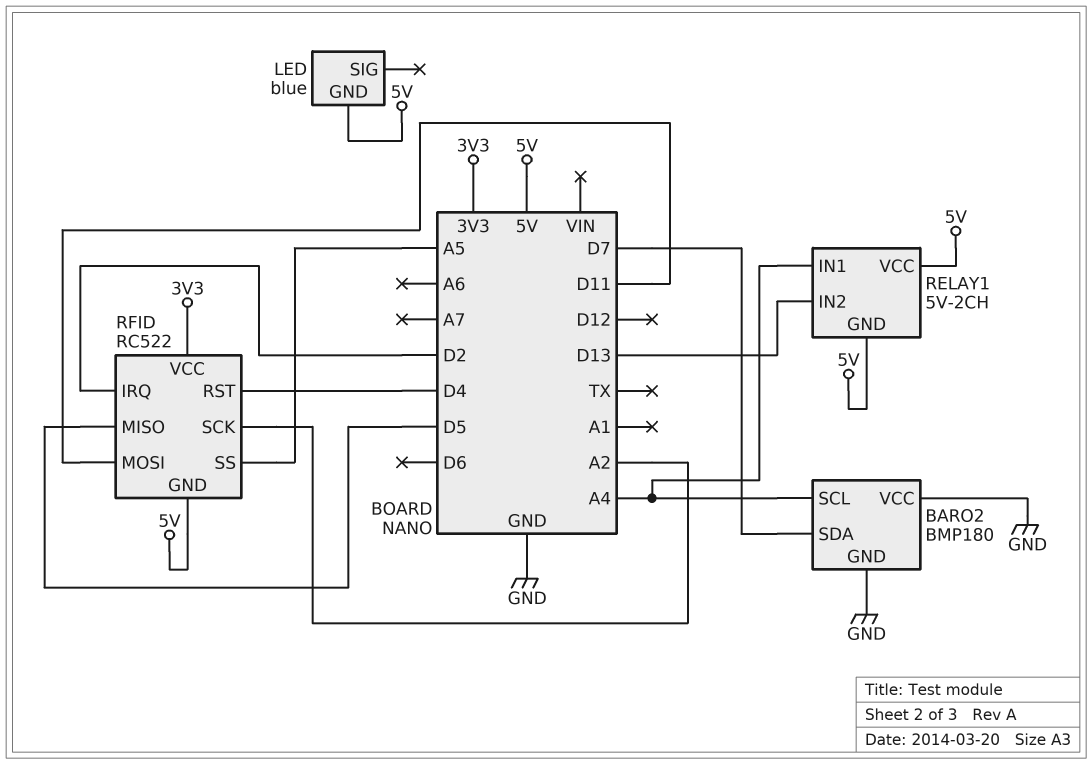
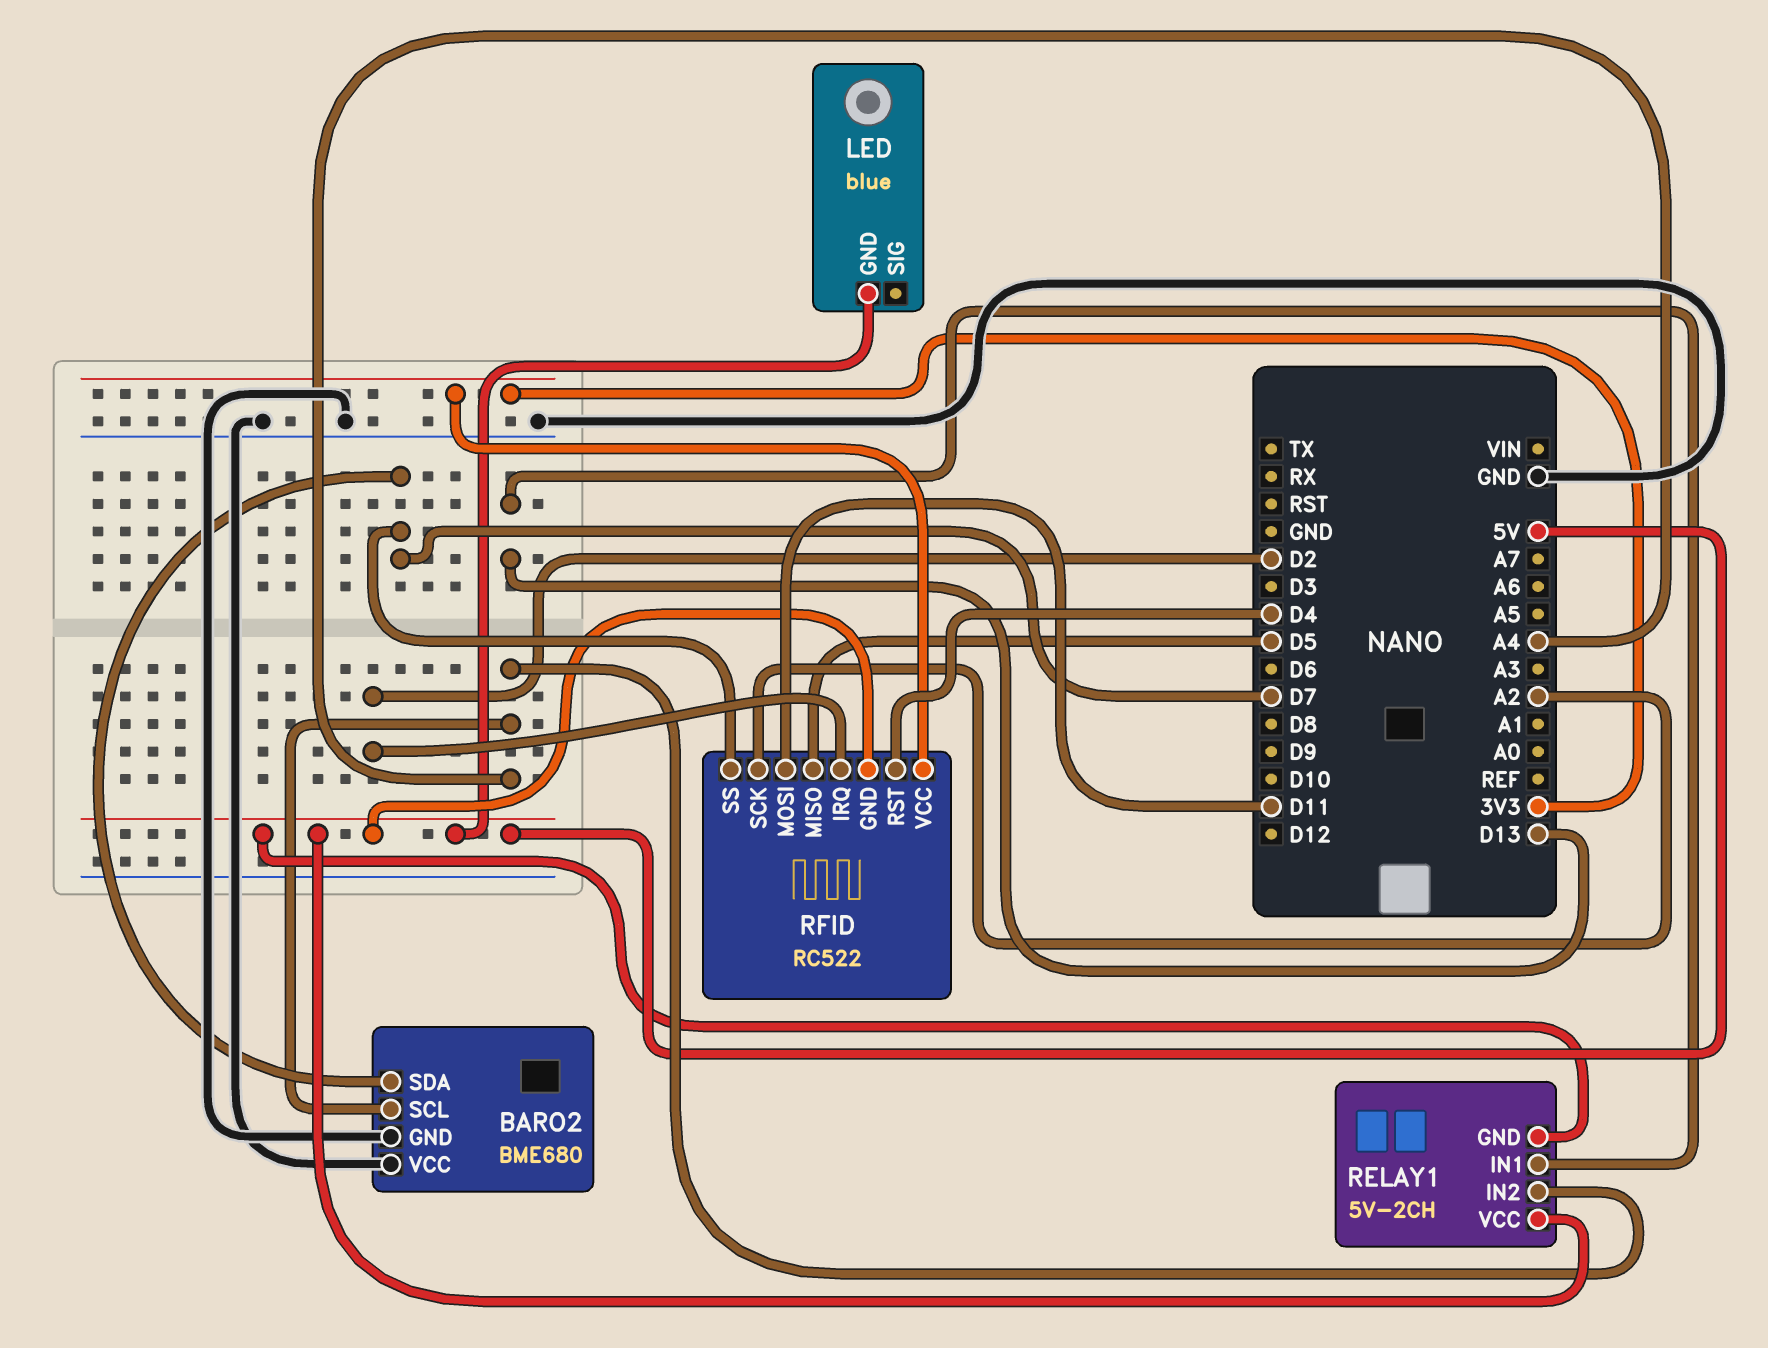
BARO2: BMP180 -> BME680
RELAY1 pin IN1: A4 -> D13
RELAY1 pin IN2: D13 -> A4
RFID pin SS: A5 -> D7

